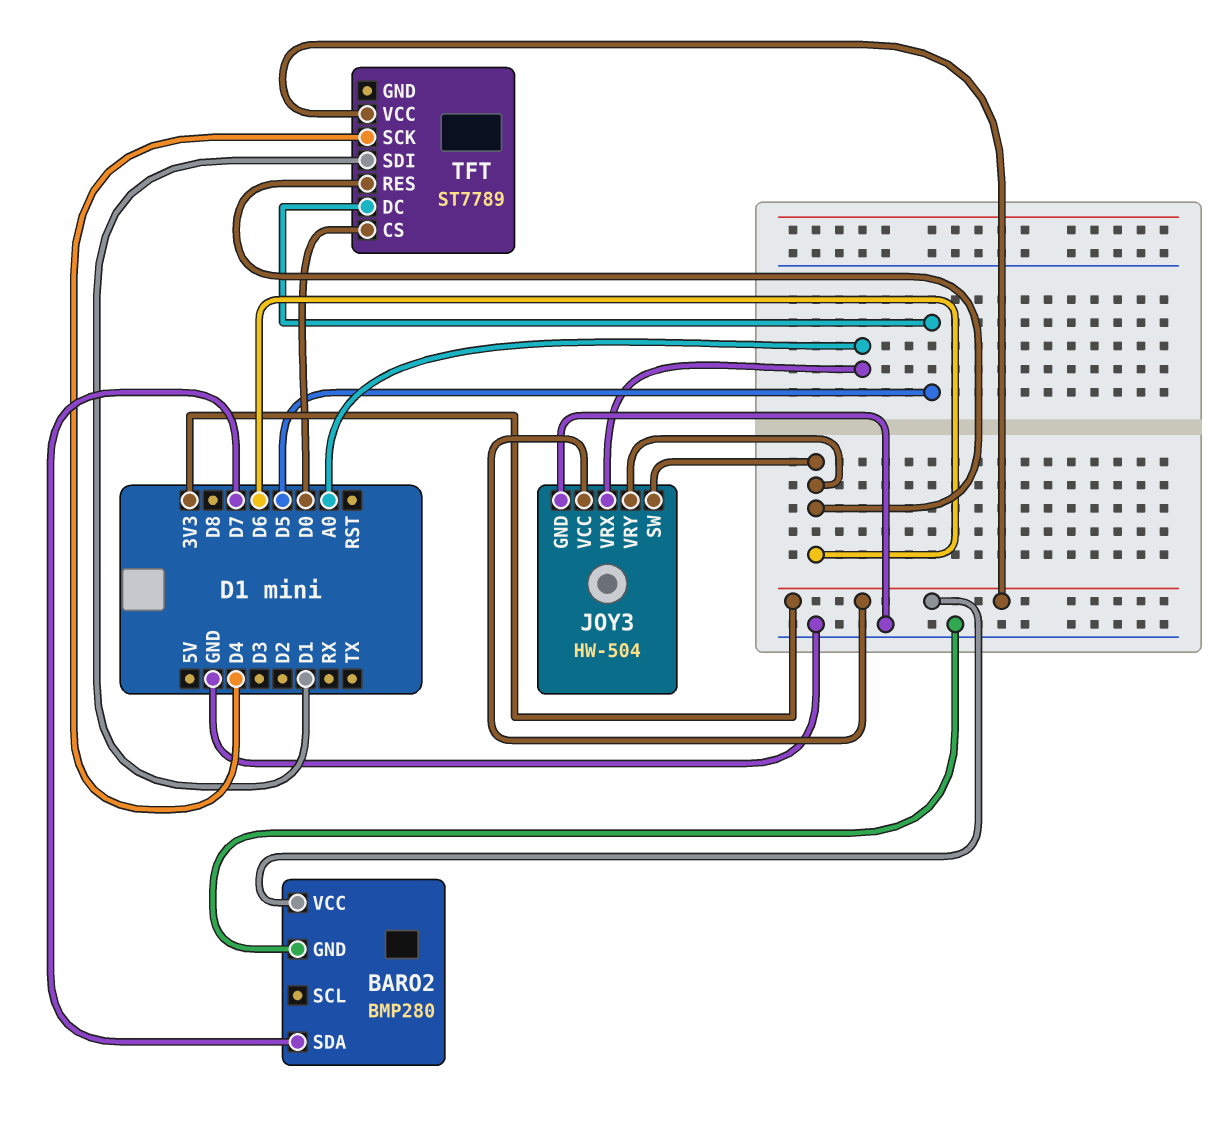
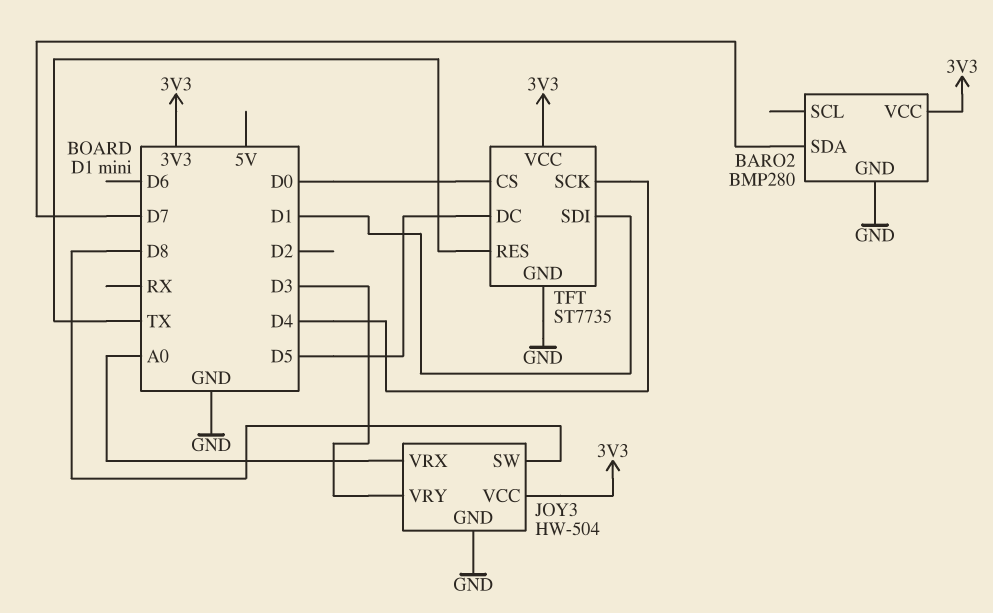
JOY3 pin SW: D6 -> D8
JOY3 pin VRY: D6 -> D3
TFT: ST7789 -> ST7735
TFT pin GND: none -> GND
TFT pin RES: D6 -> TX

